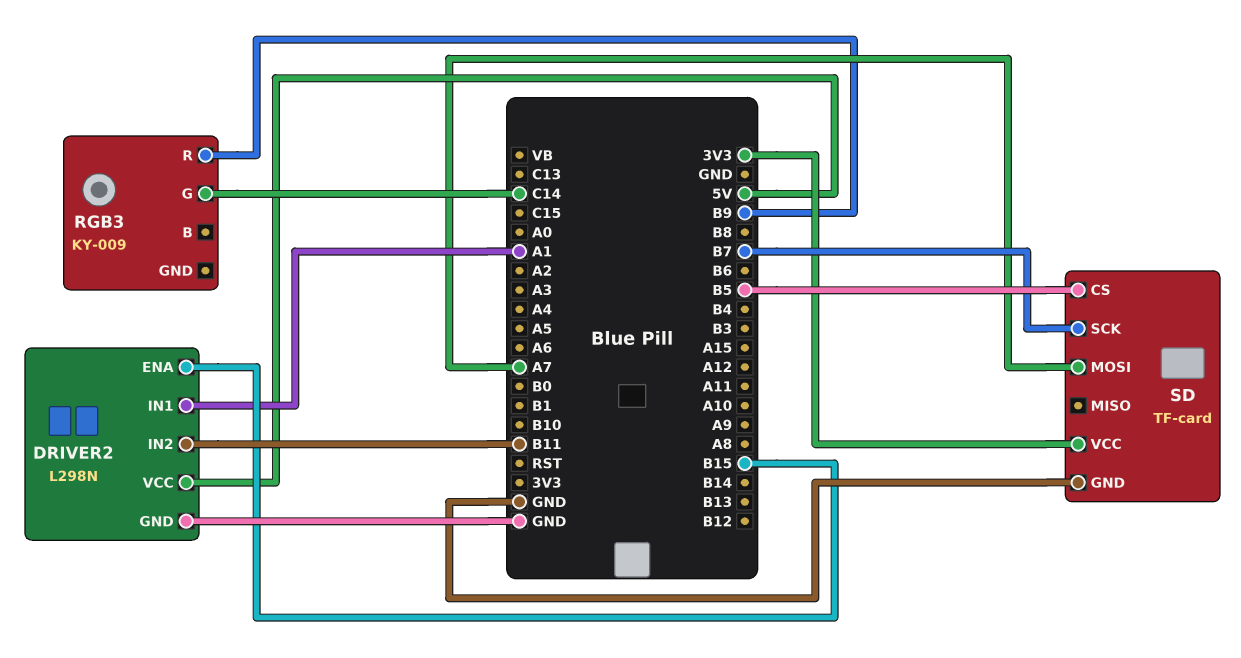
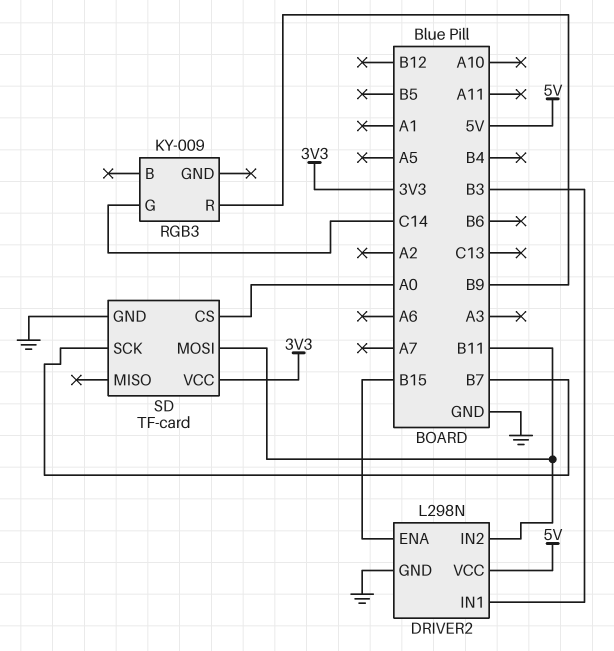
DRIVER2 pin IN1: A1 -> B3
SD pin CS: B5 -> A0
SD pin MOSI: A7 -> B11

